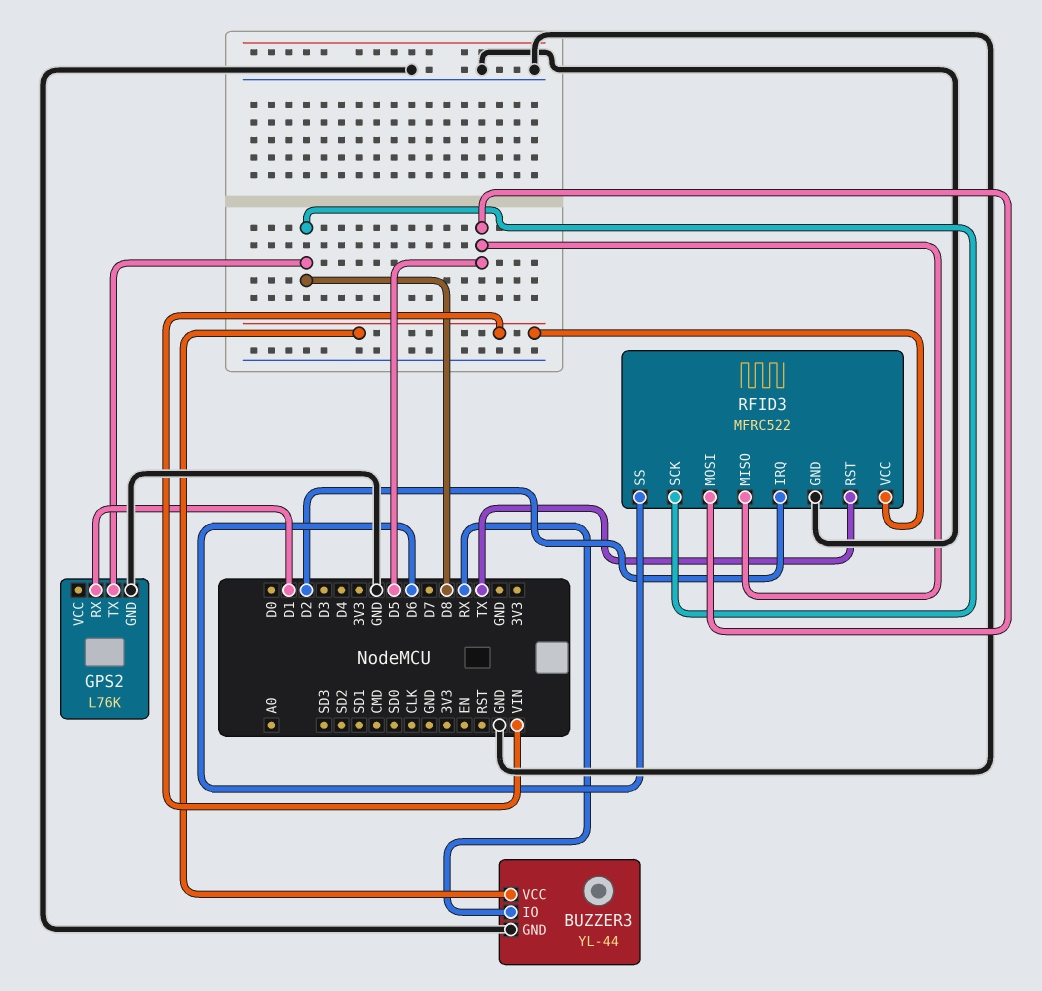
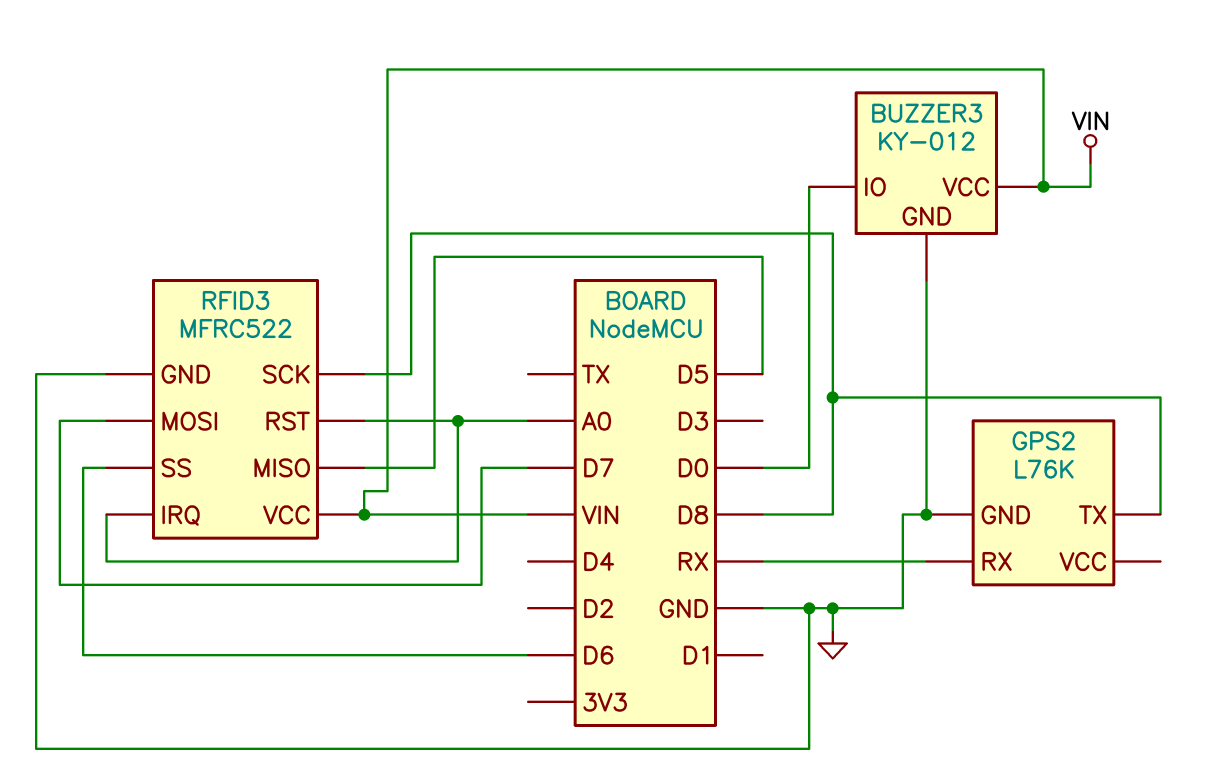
BUZZER3: YL-44 -> KY-012
BUZZER3 pin IO: RX -> D0
GPS2 pin RX: D1 -> RX
RFID3 pin IRQ: D2 -> A0
RFID3 pin MOSI: D5 -> D7
RFID3 pin RST: TX -> A0

